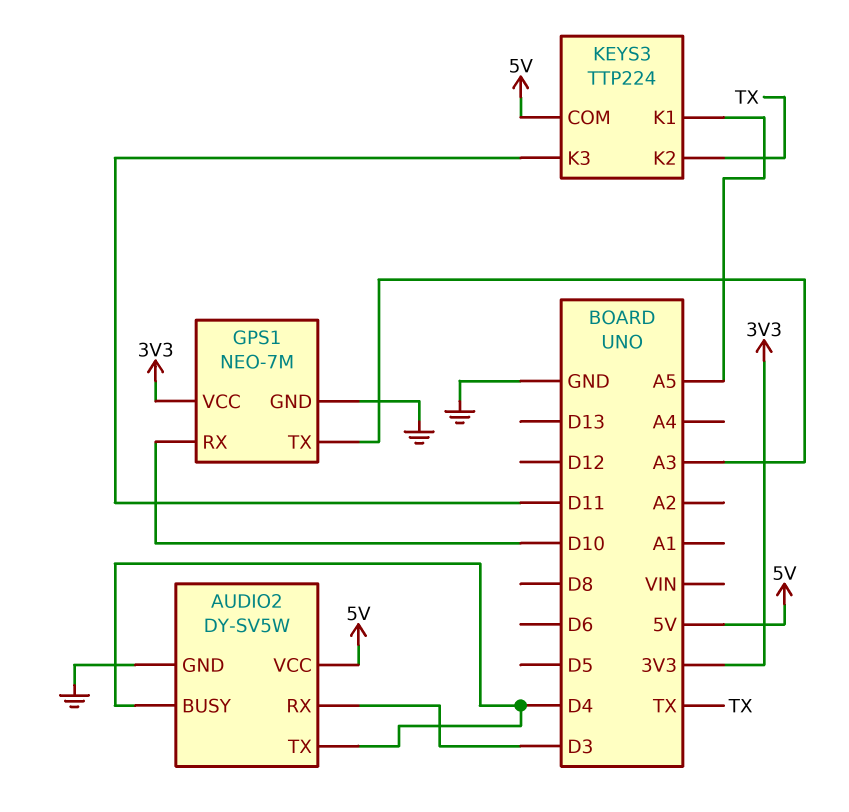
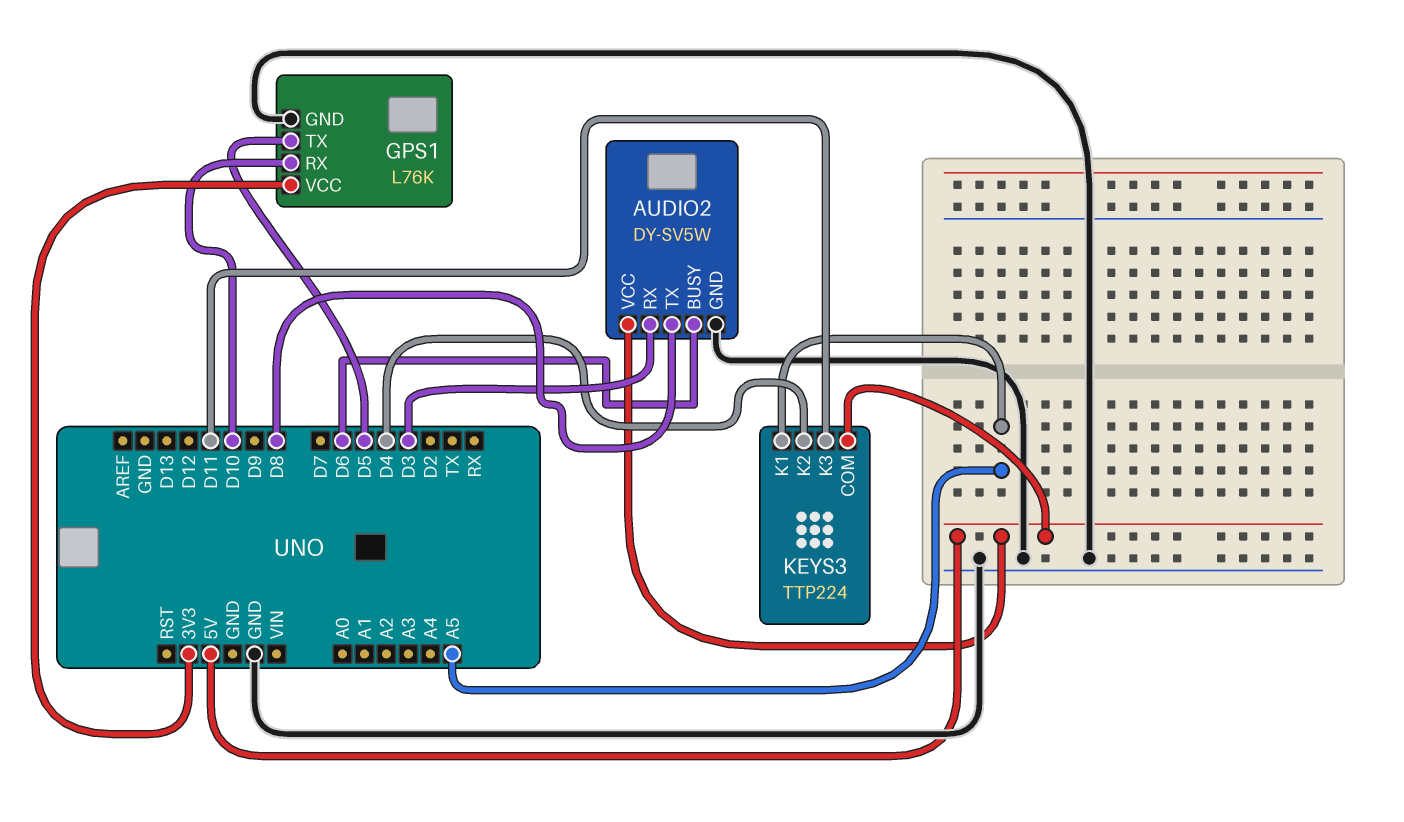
AUDIO2 pin BUSY: D4 -> D6
AUDIO2 pin TX: D4 -> D8
GPS1: NEO-7M -> L76K
GPS1 pin TX: A3 -> D5
KEYS3 pin K2: TX -> D4

